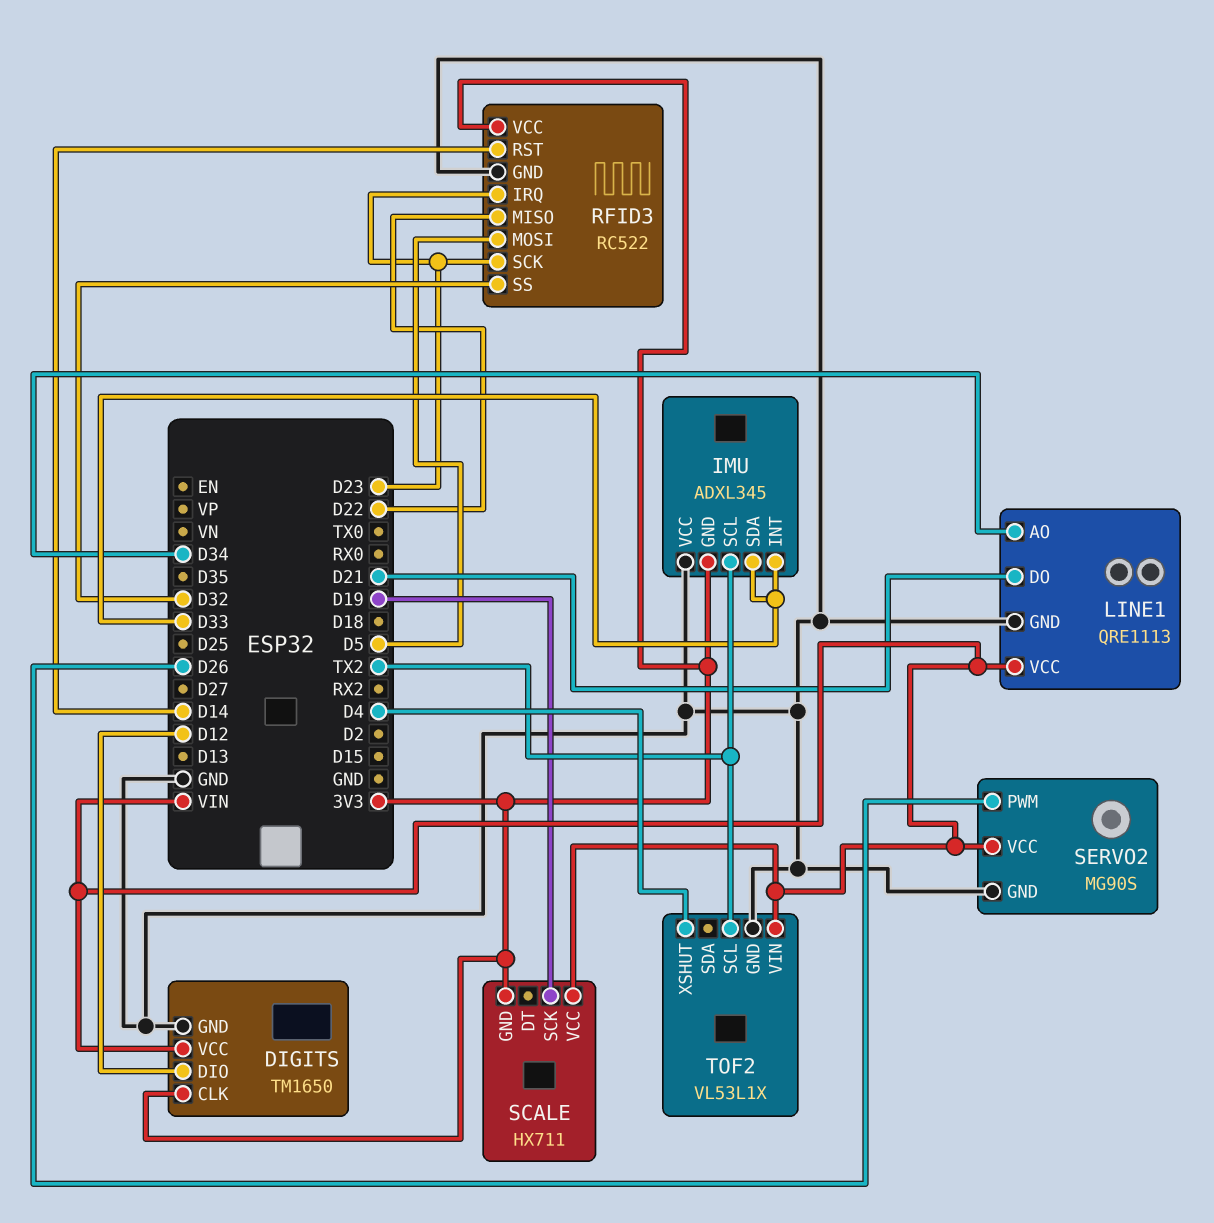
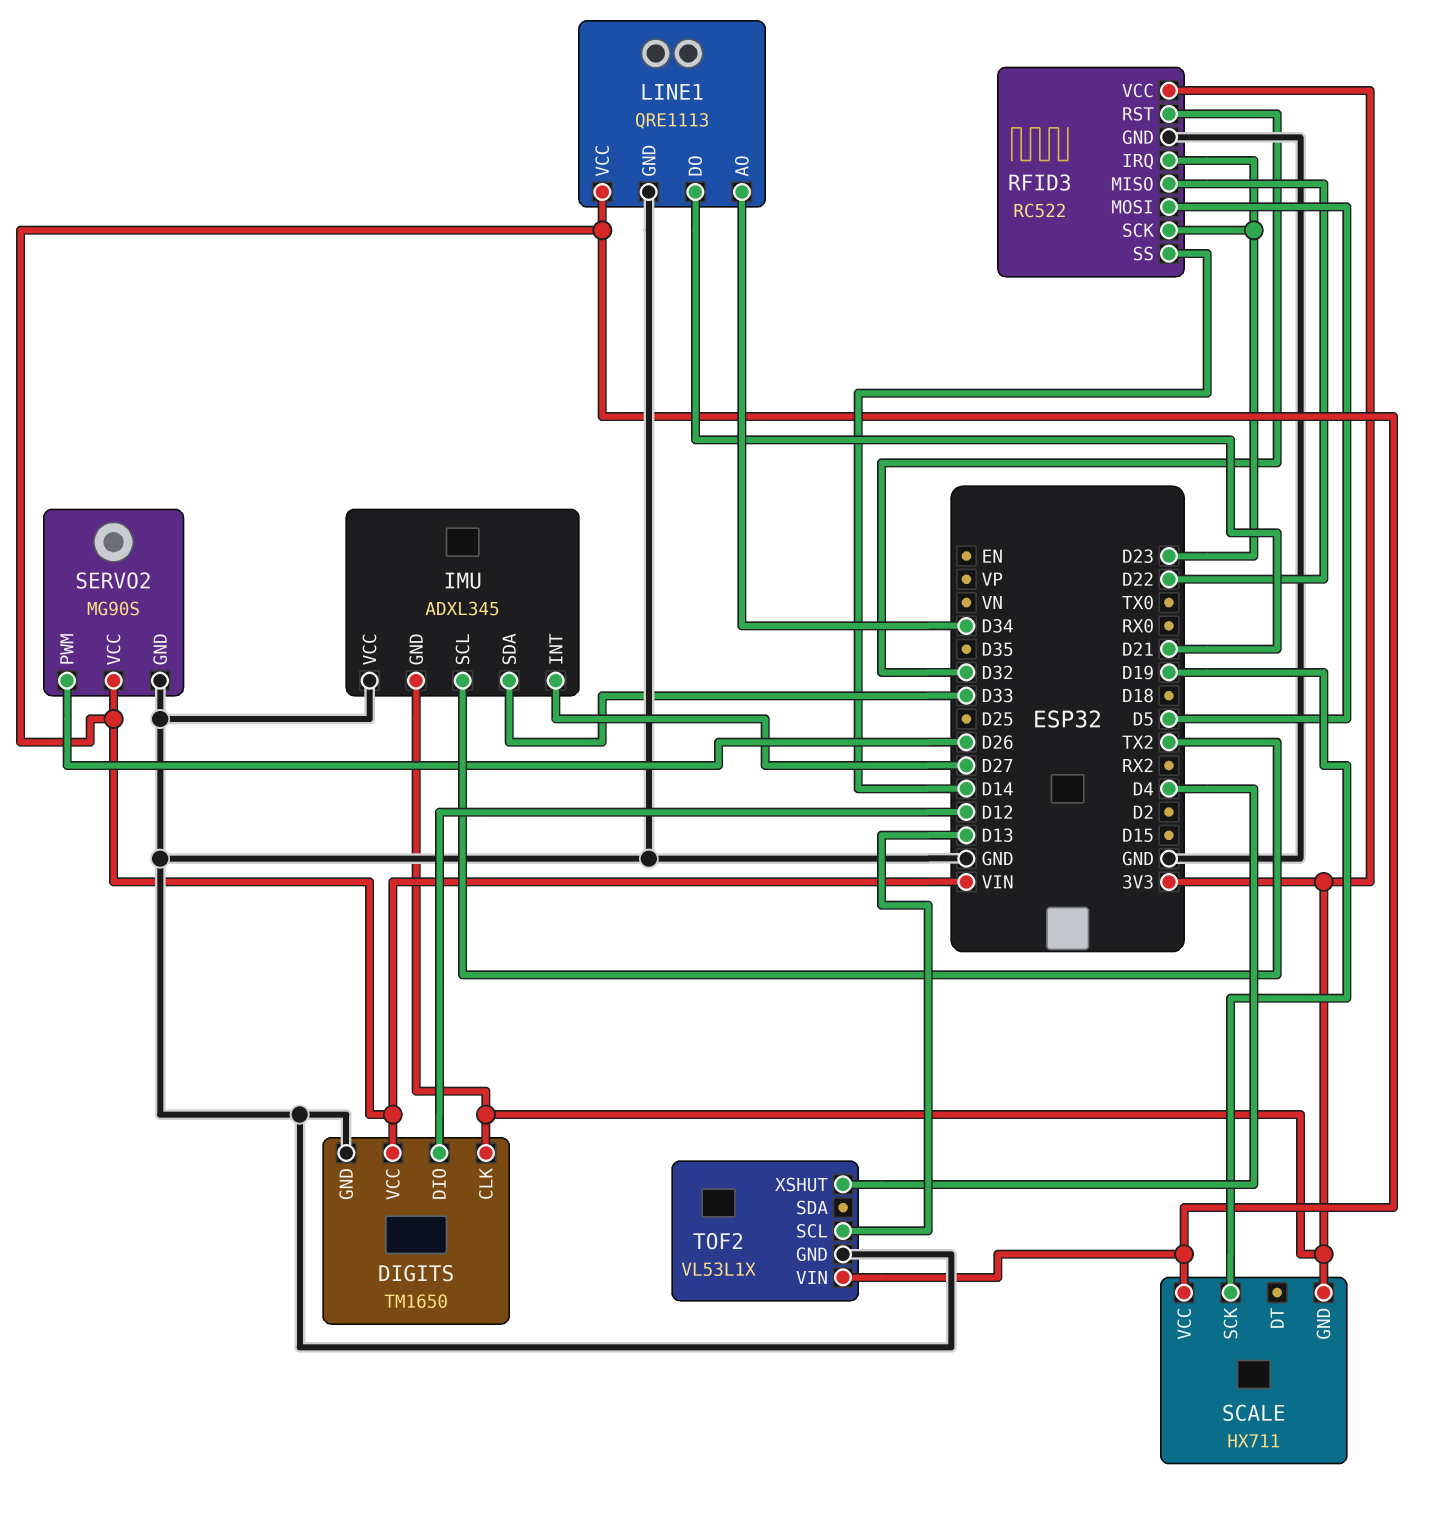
IMU pin INT: D33 -> D27
RFID3 pin RST: D14 -> D32
RFID3 pin SS: D32 -> D14
TOF2 pin SCL: TX2 -> D13

